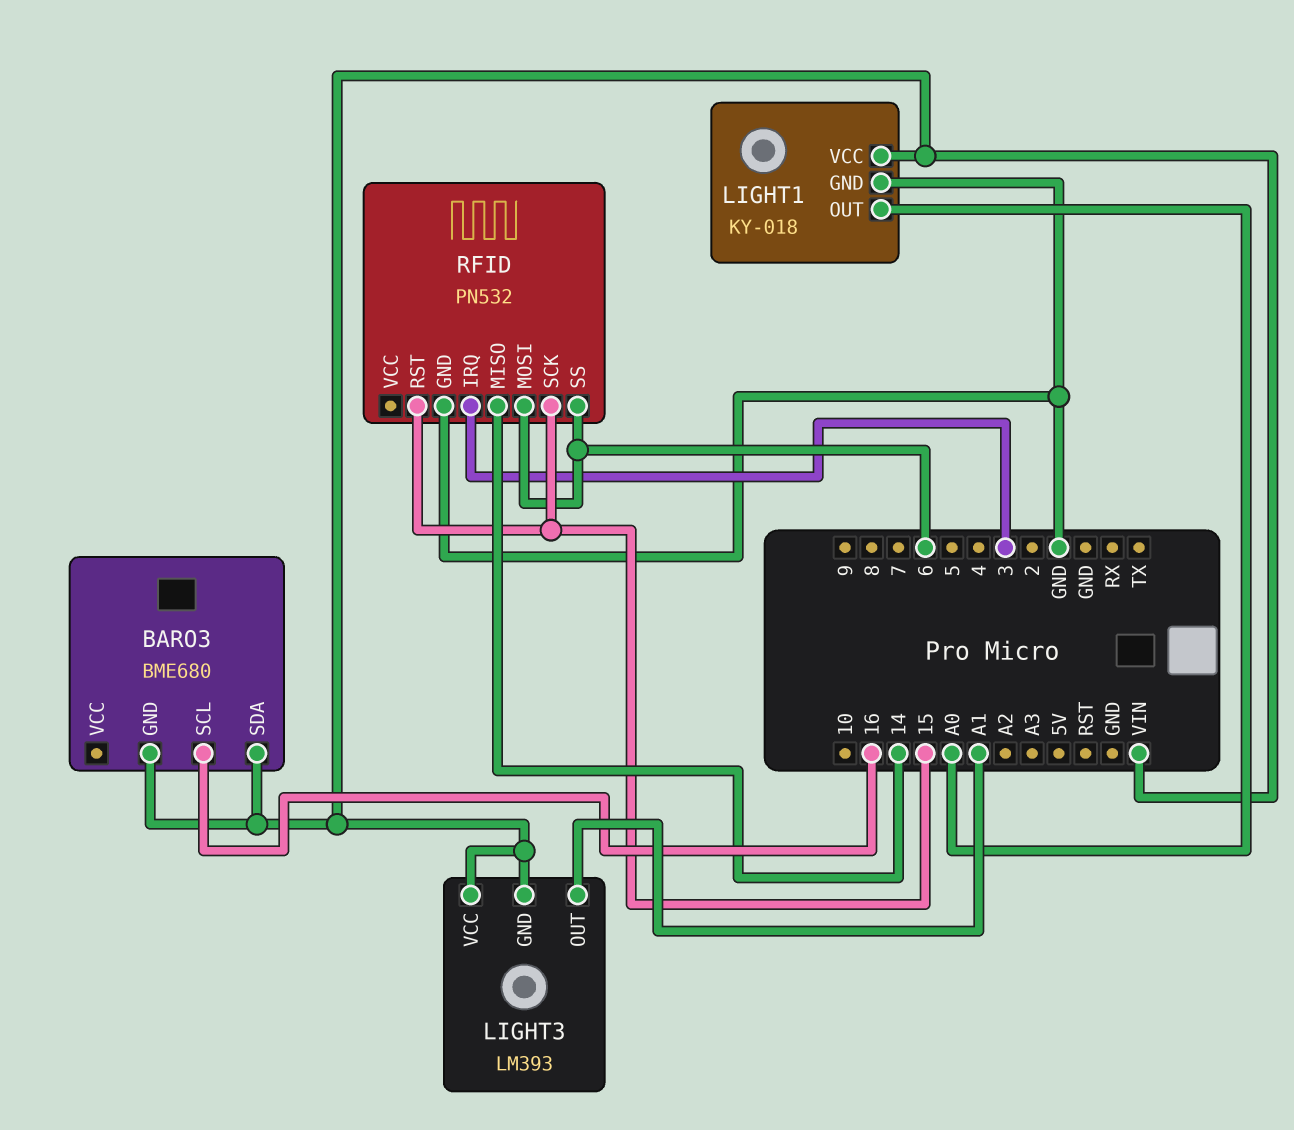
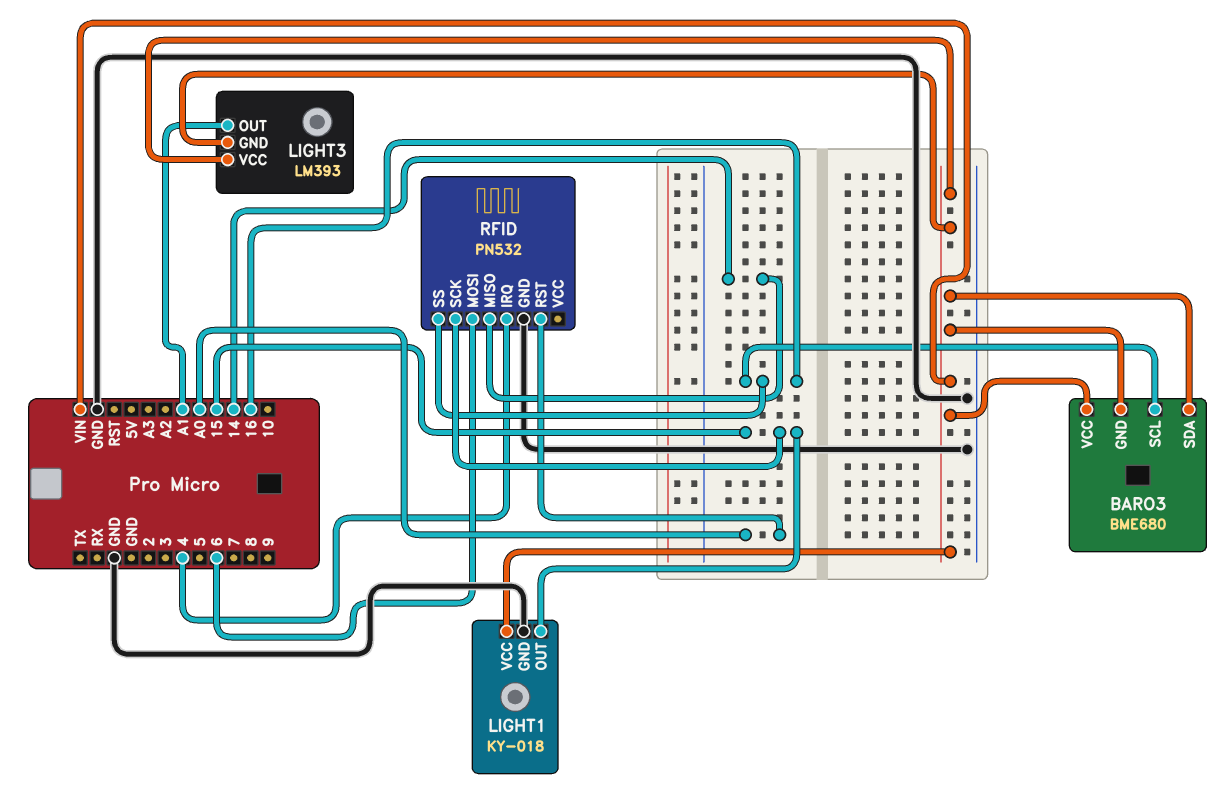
BARO3 pin VCC: none -> VIN
LIGHT1 pin OUT: A0 -> 15
RFID pin IRQ: 3 -> 4
RFID pin RST: 15 -> A0
RFID pin SS: 6 -> 16

